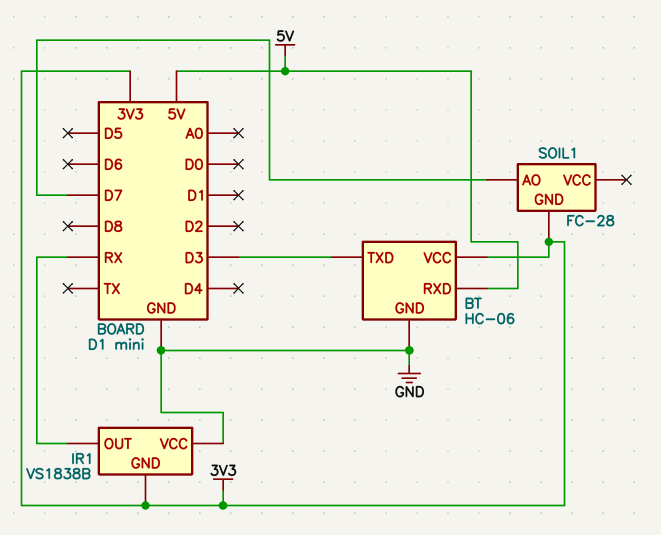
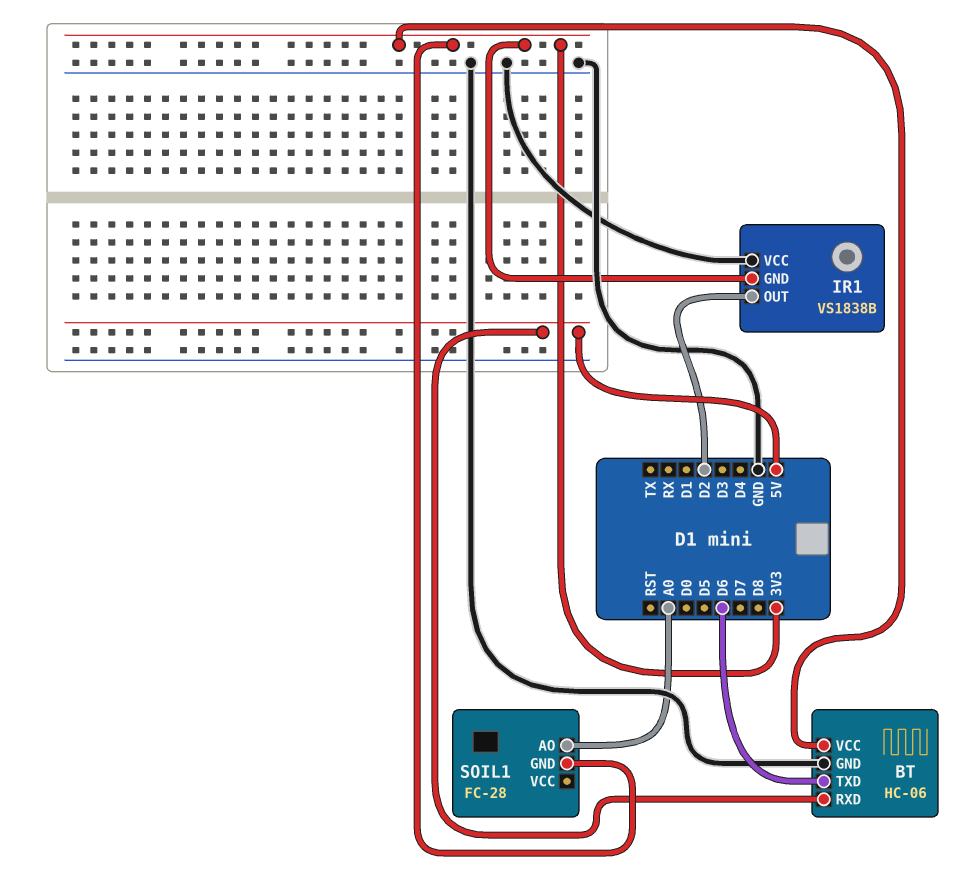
BT pin TXD: D3 -> D6
IR1 pin OUT: RX -> D2
SOIL1 pin AO: D7 -> A0

